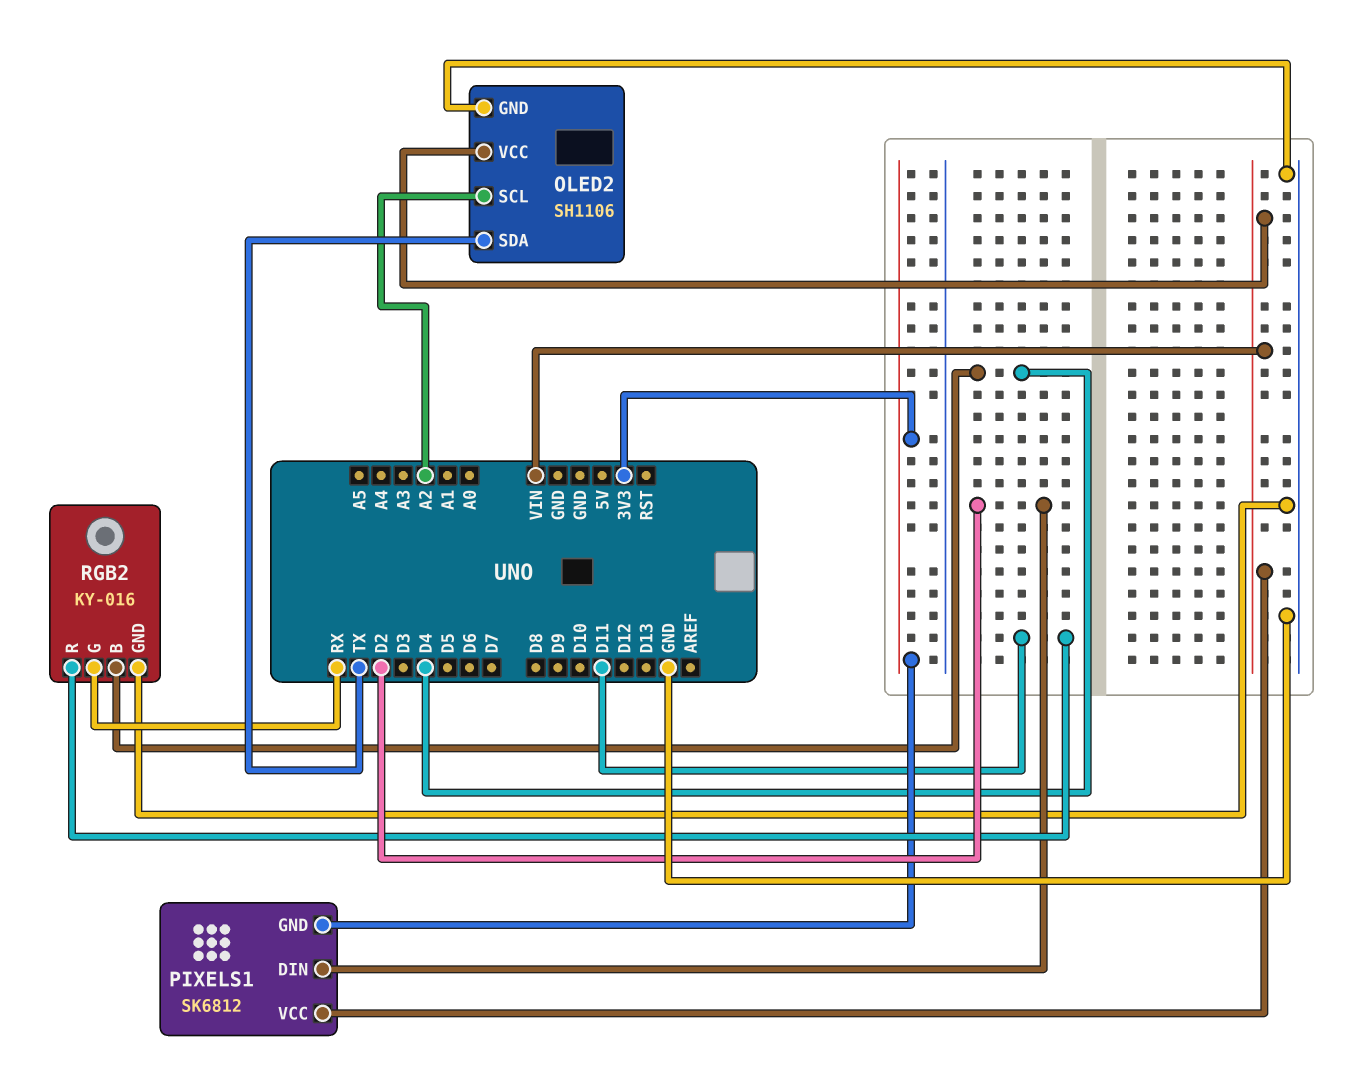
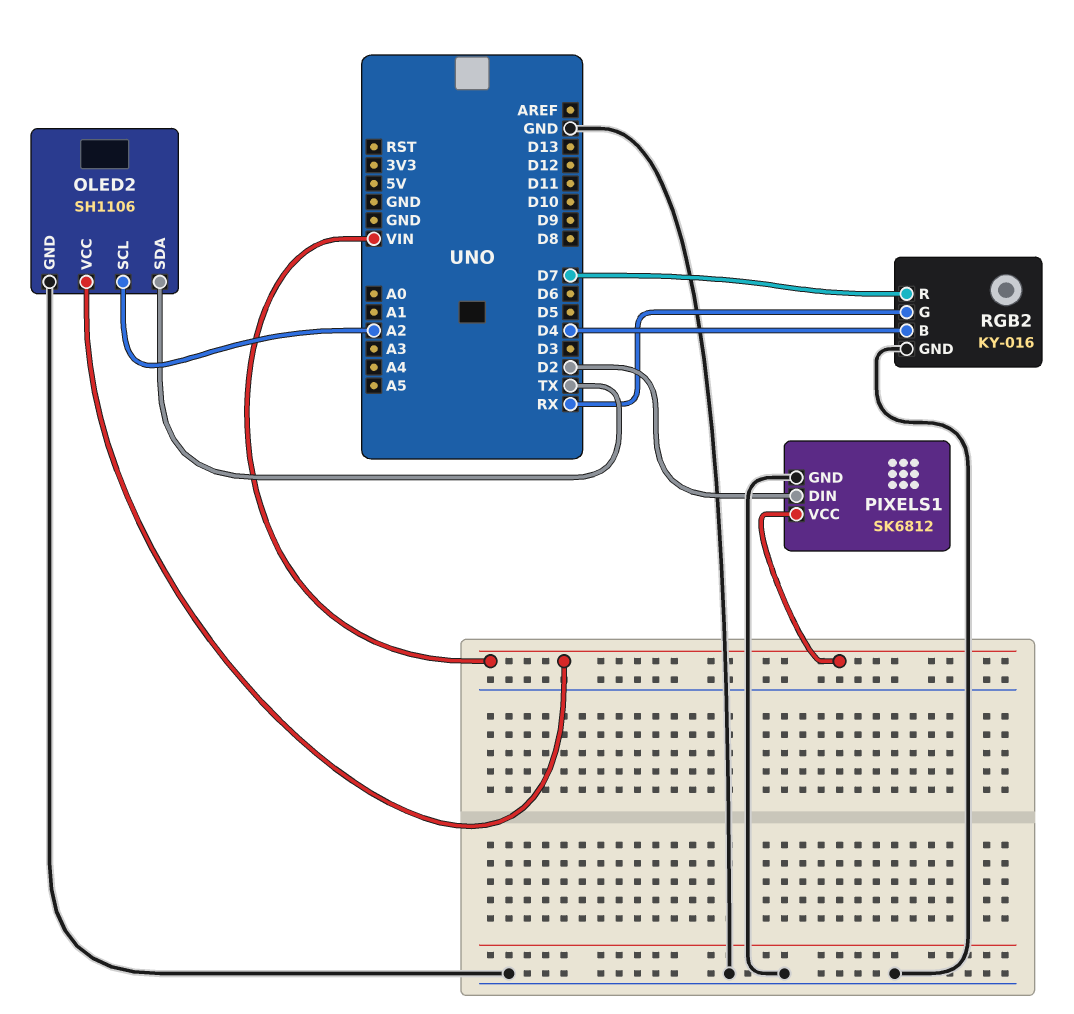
PIXELS1 pin GND: 3V3 -> GND
RGB2 pin R: D11 -> D7

